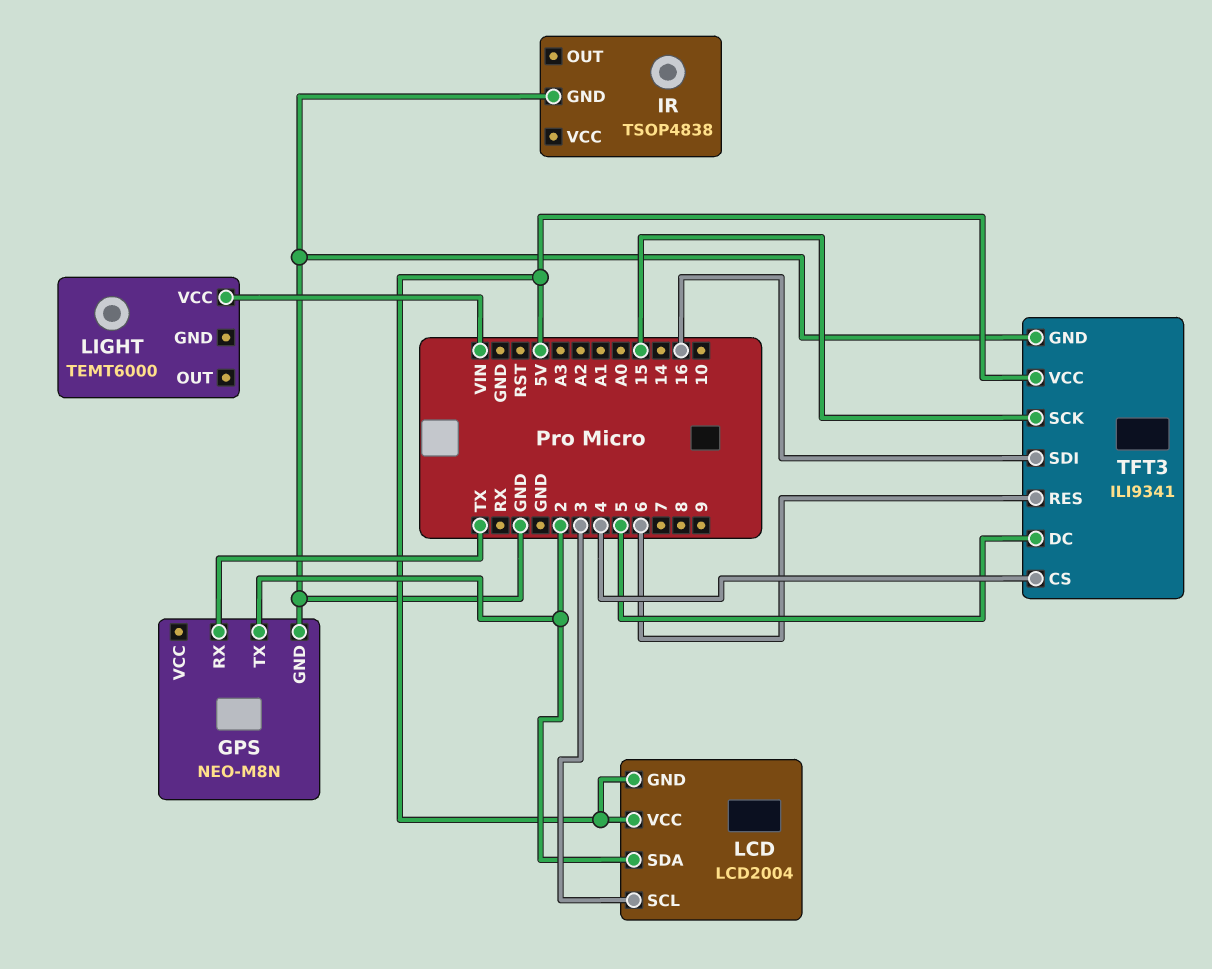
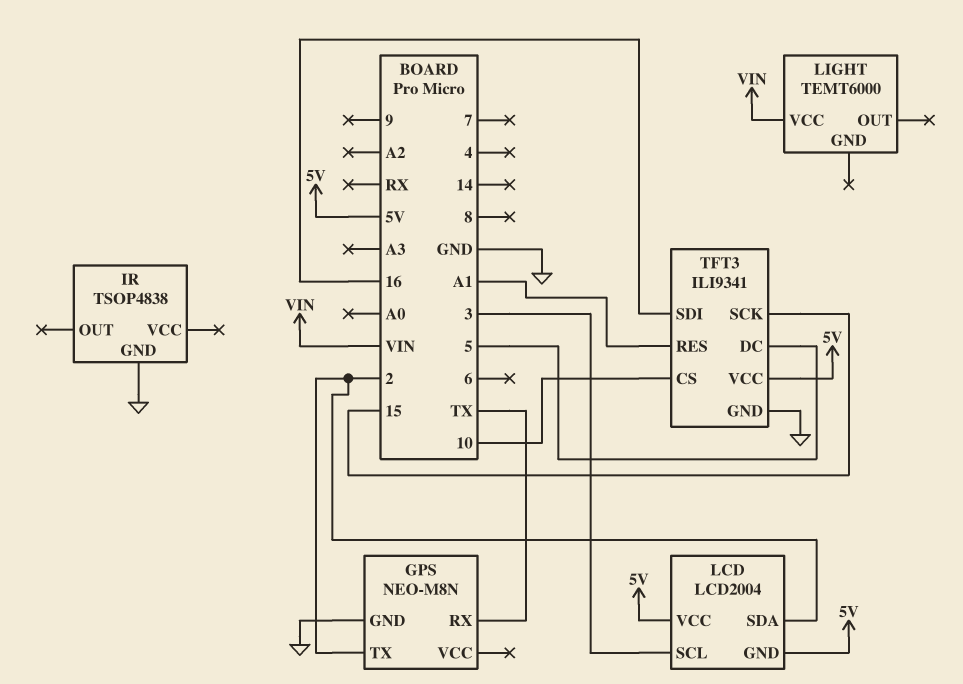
TFT3 pin CS: 4 -> 10
TFT3 pin RES: 6 -> A1

